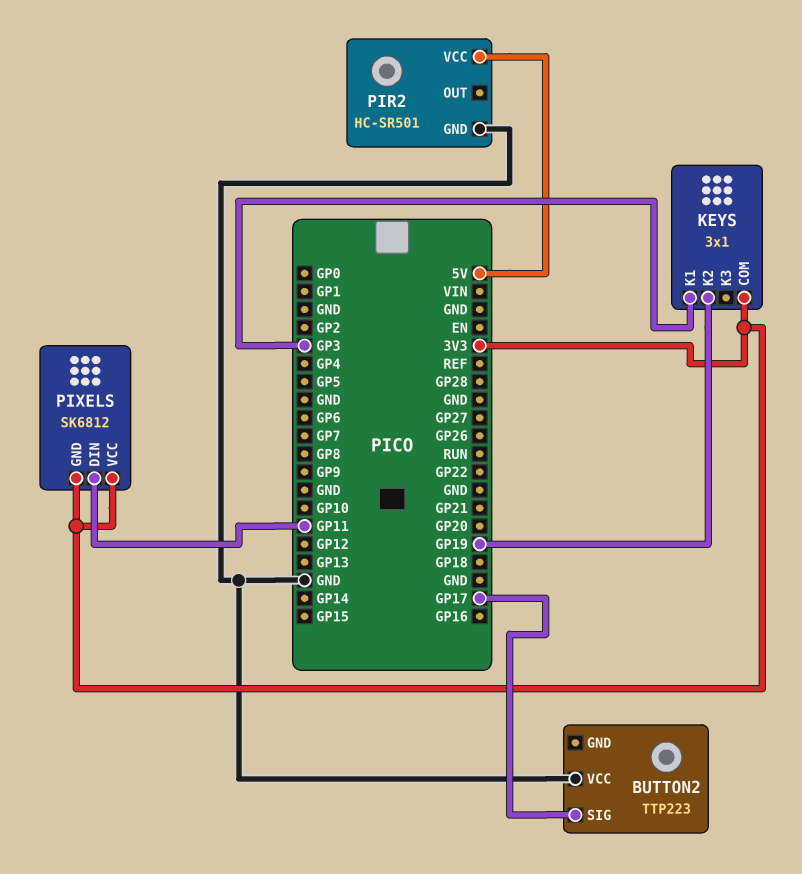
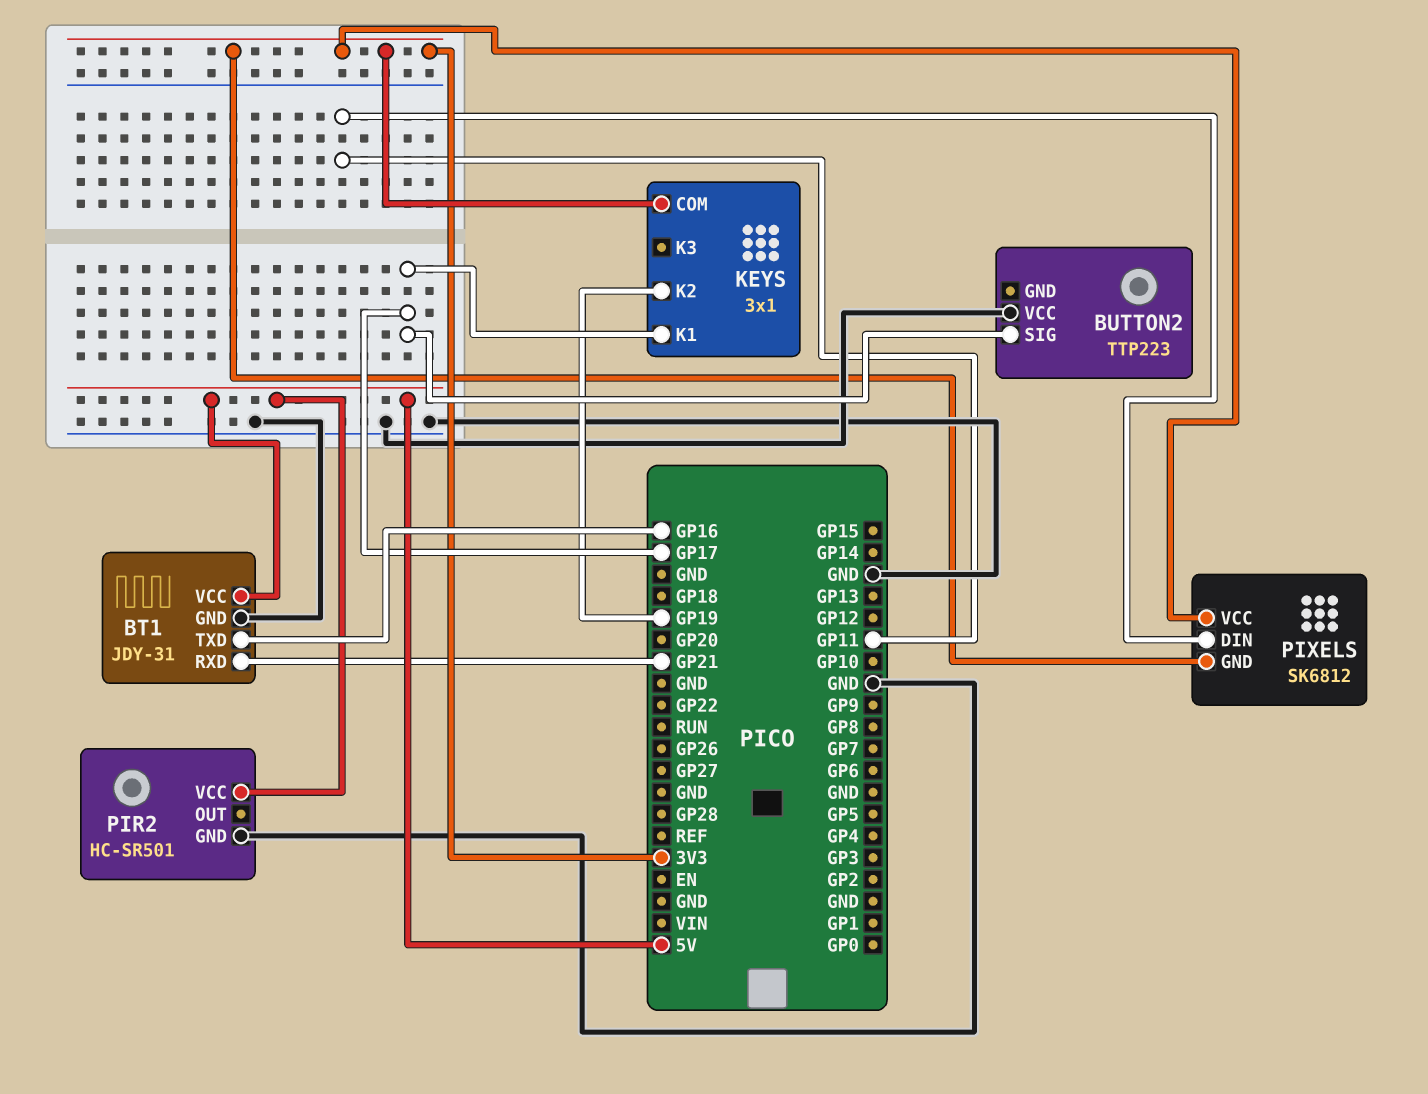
BT1: none -> JDY-31
BT1 pin GND: none -> GND
BT1 pin RXD: none -> GP21
BT1 pin TXD: none -> GP16
BT1 pin VCC: none -> 5V
KEYS pin K1: GP3 -> GP17

